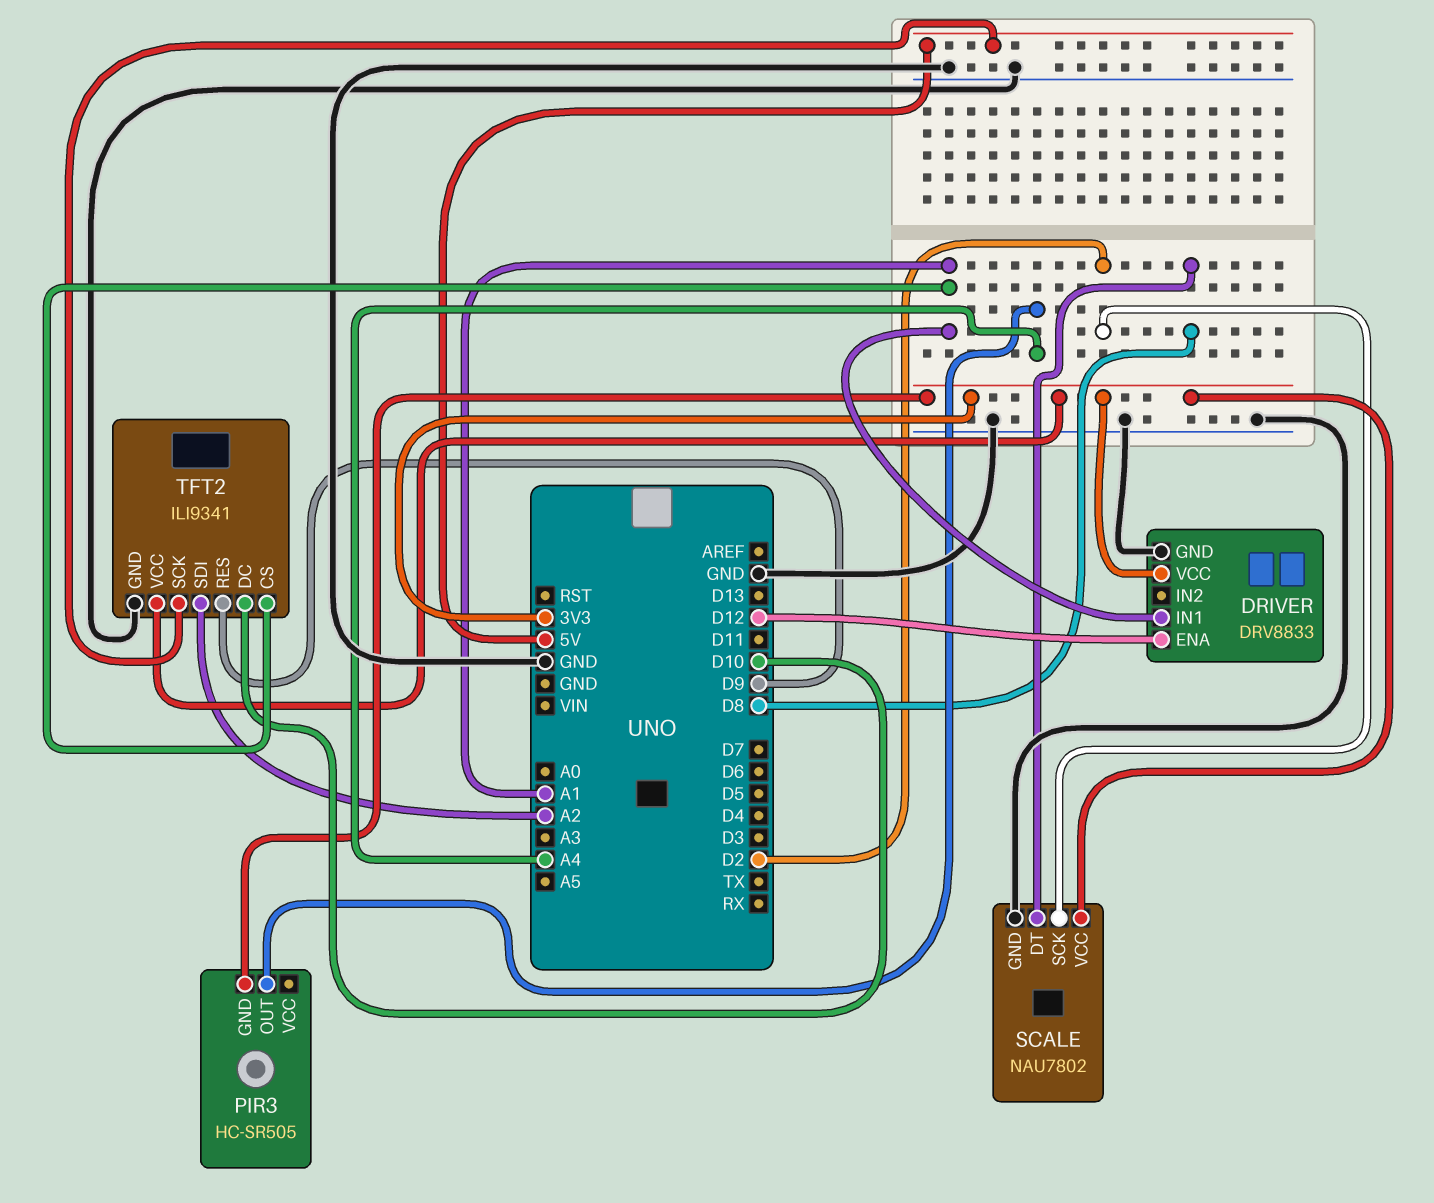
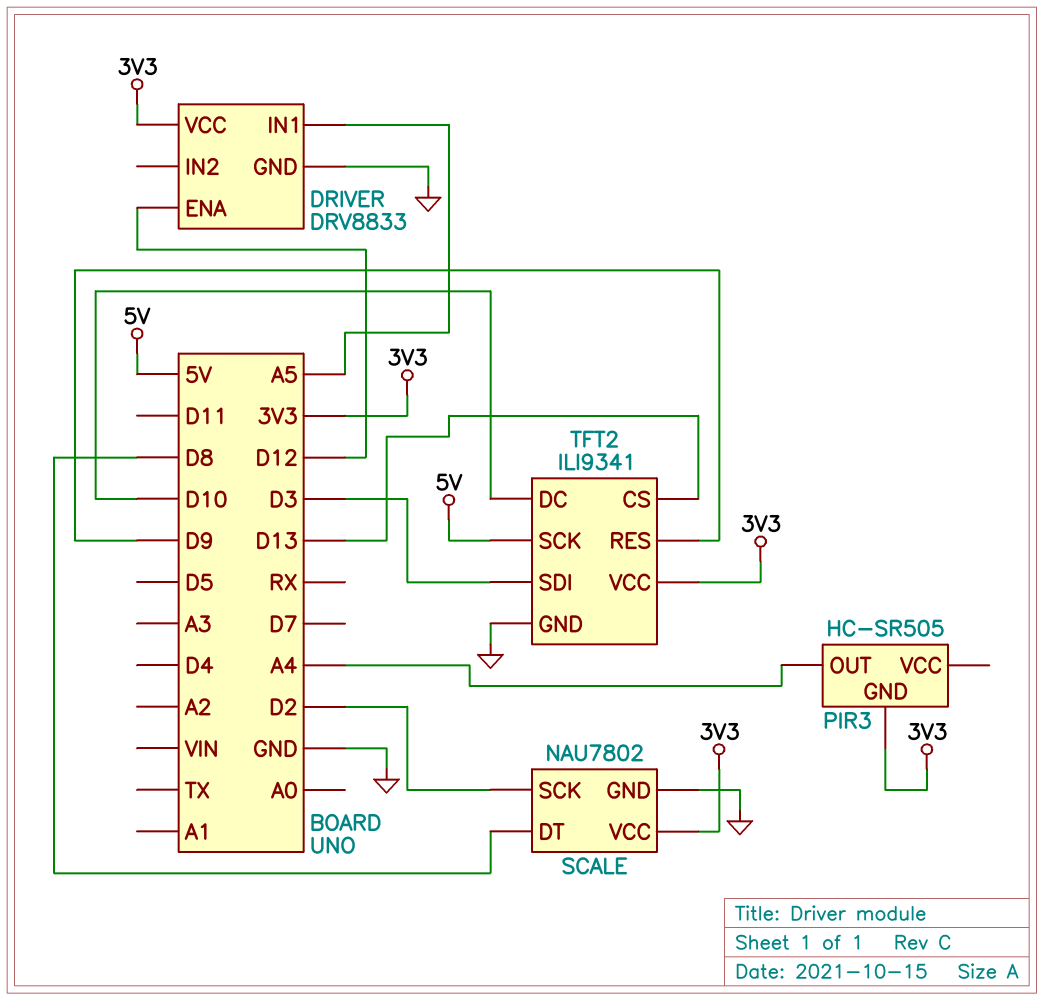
DRIVER pin IN1: A1 -> A5
TFT2 pin CS: A1 -> D13
TFT2 pin SDI: A2 -> D3

